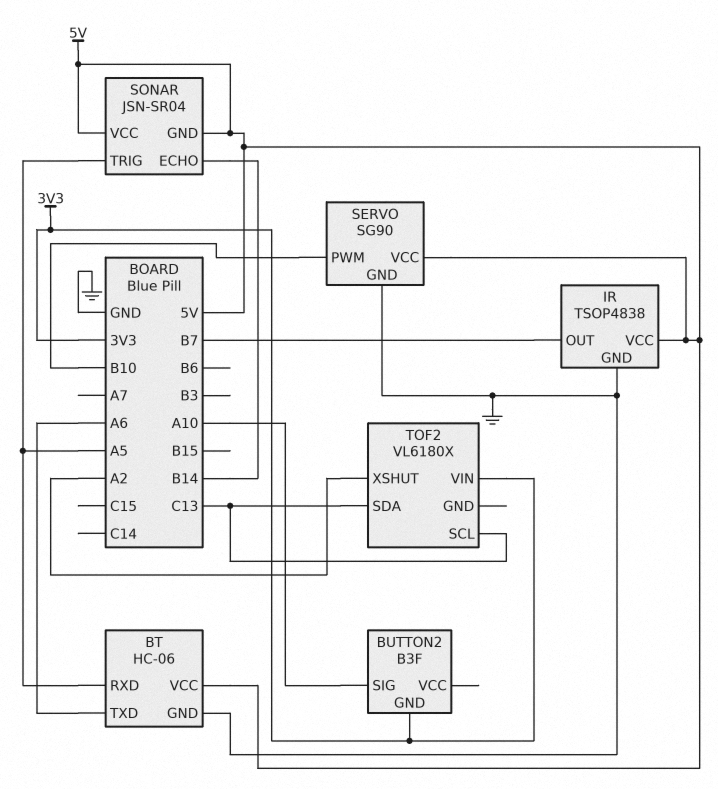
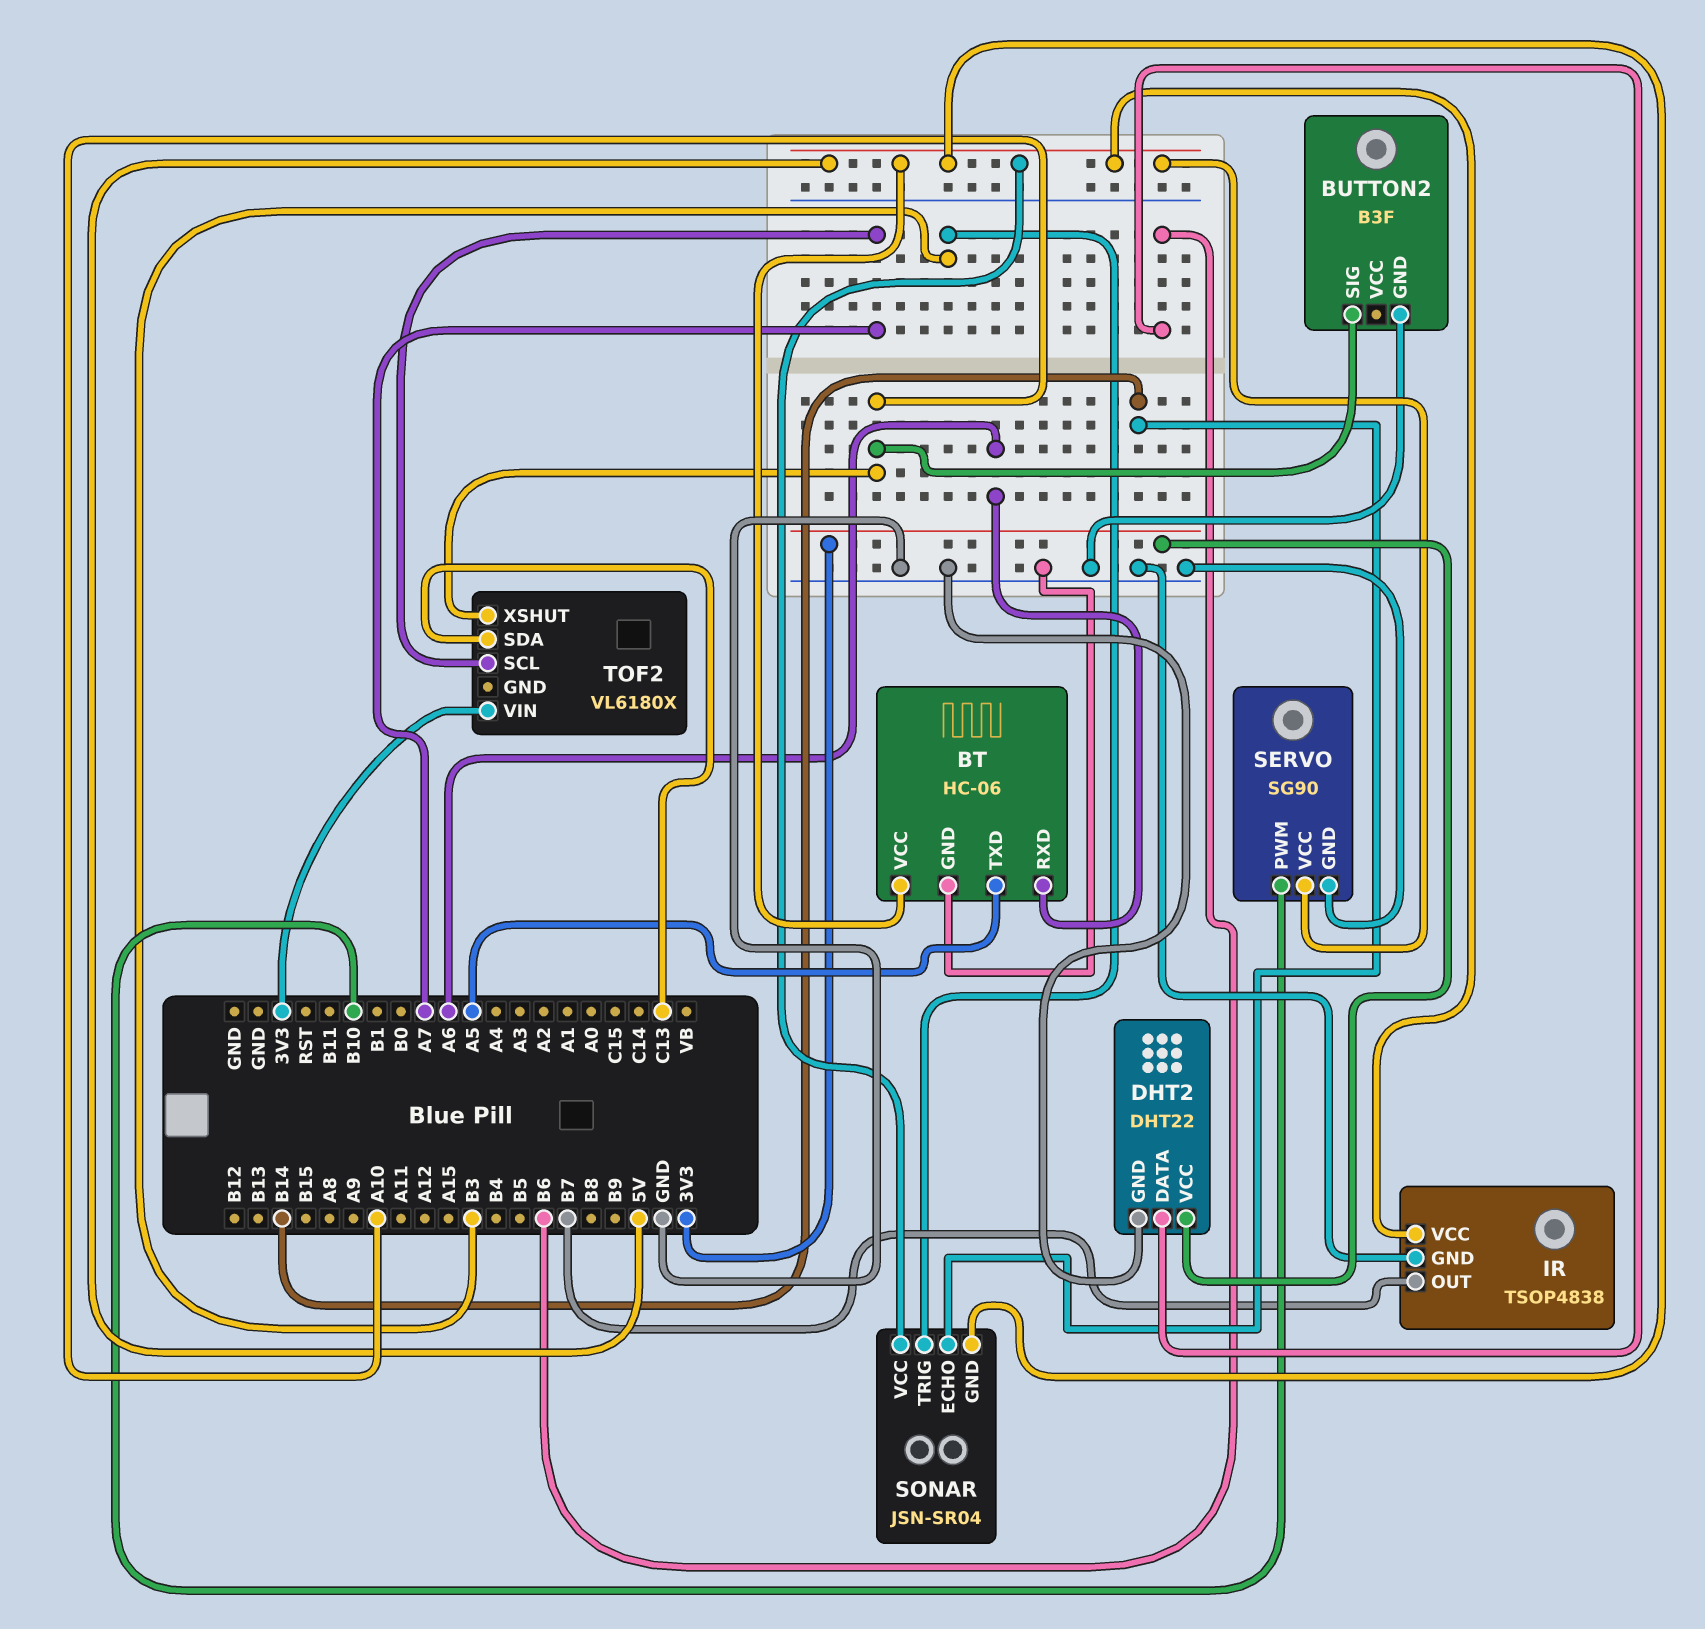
BT pin RXD: A5 -> A6
BT pin TXD: A6 -> A5
BUTTON2 pin GND: 3V3 -> GND
DHT2: none -> DHT22
DHT2 pin DATA: none -> B6
DHT2 pin GND: none -> GND
DHT2 pin VCC: none -> 3V3
SONAR pin TRIG: A5 -> B3
TOF2 pin SCL: C13 -> A7
TOF2 pin XSHUT: A2 -> A10

